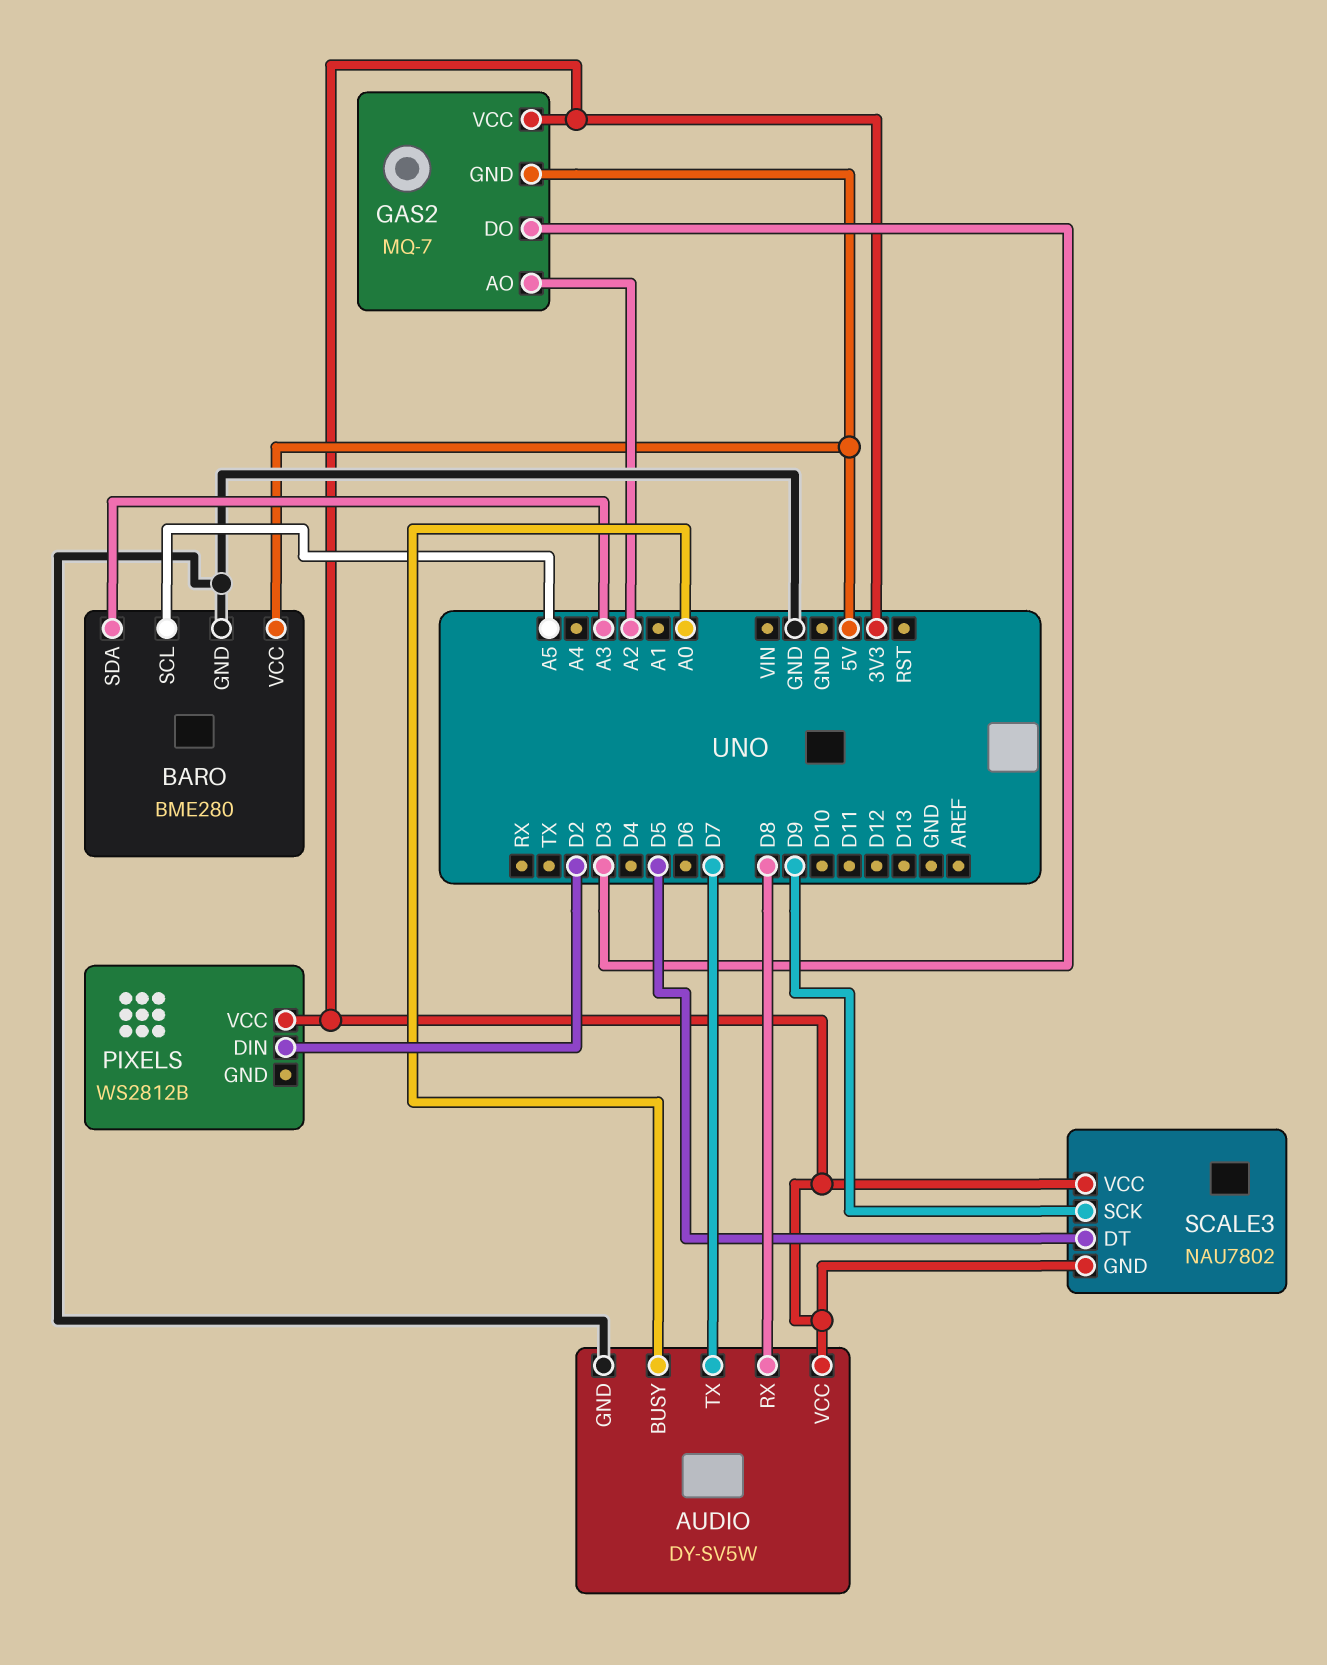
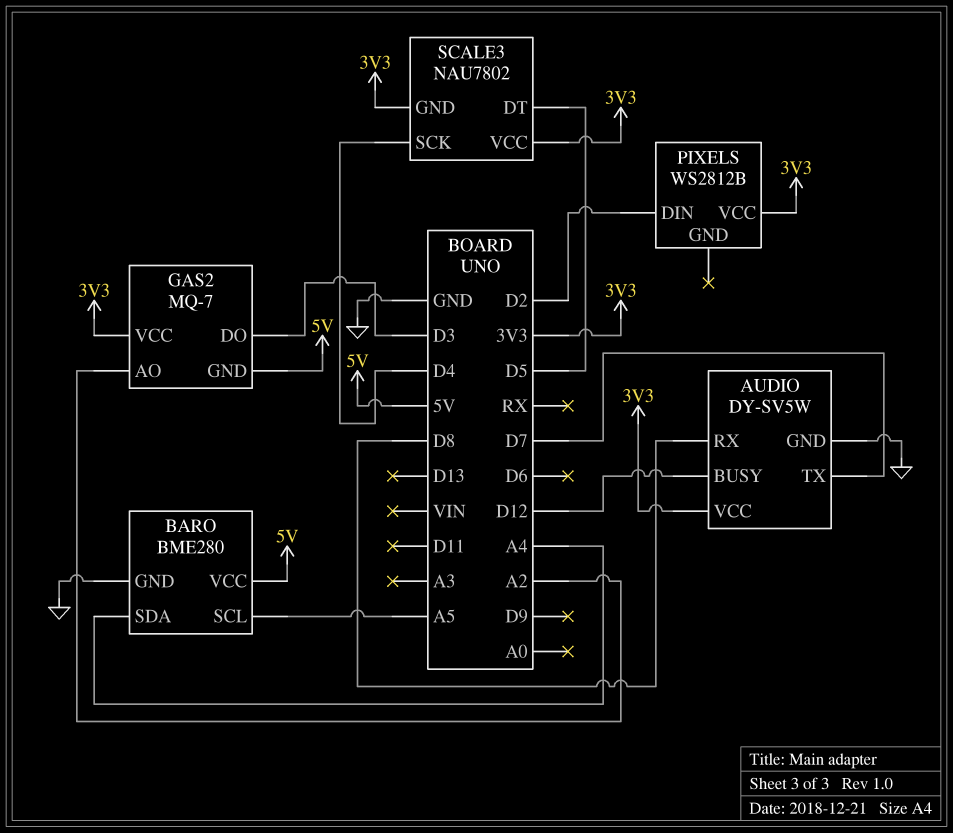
AUDIO pin BUSY: A0 -> D12
BARO pin SDA: A3 -> A4
SCALE3 pin SCK: D9 -> D4

